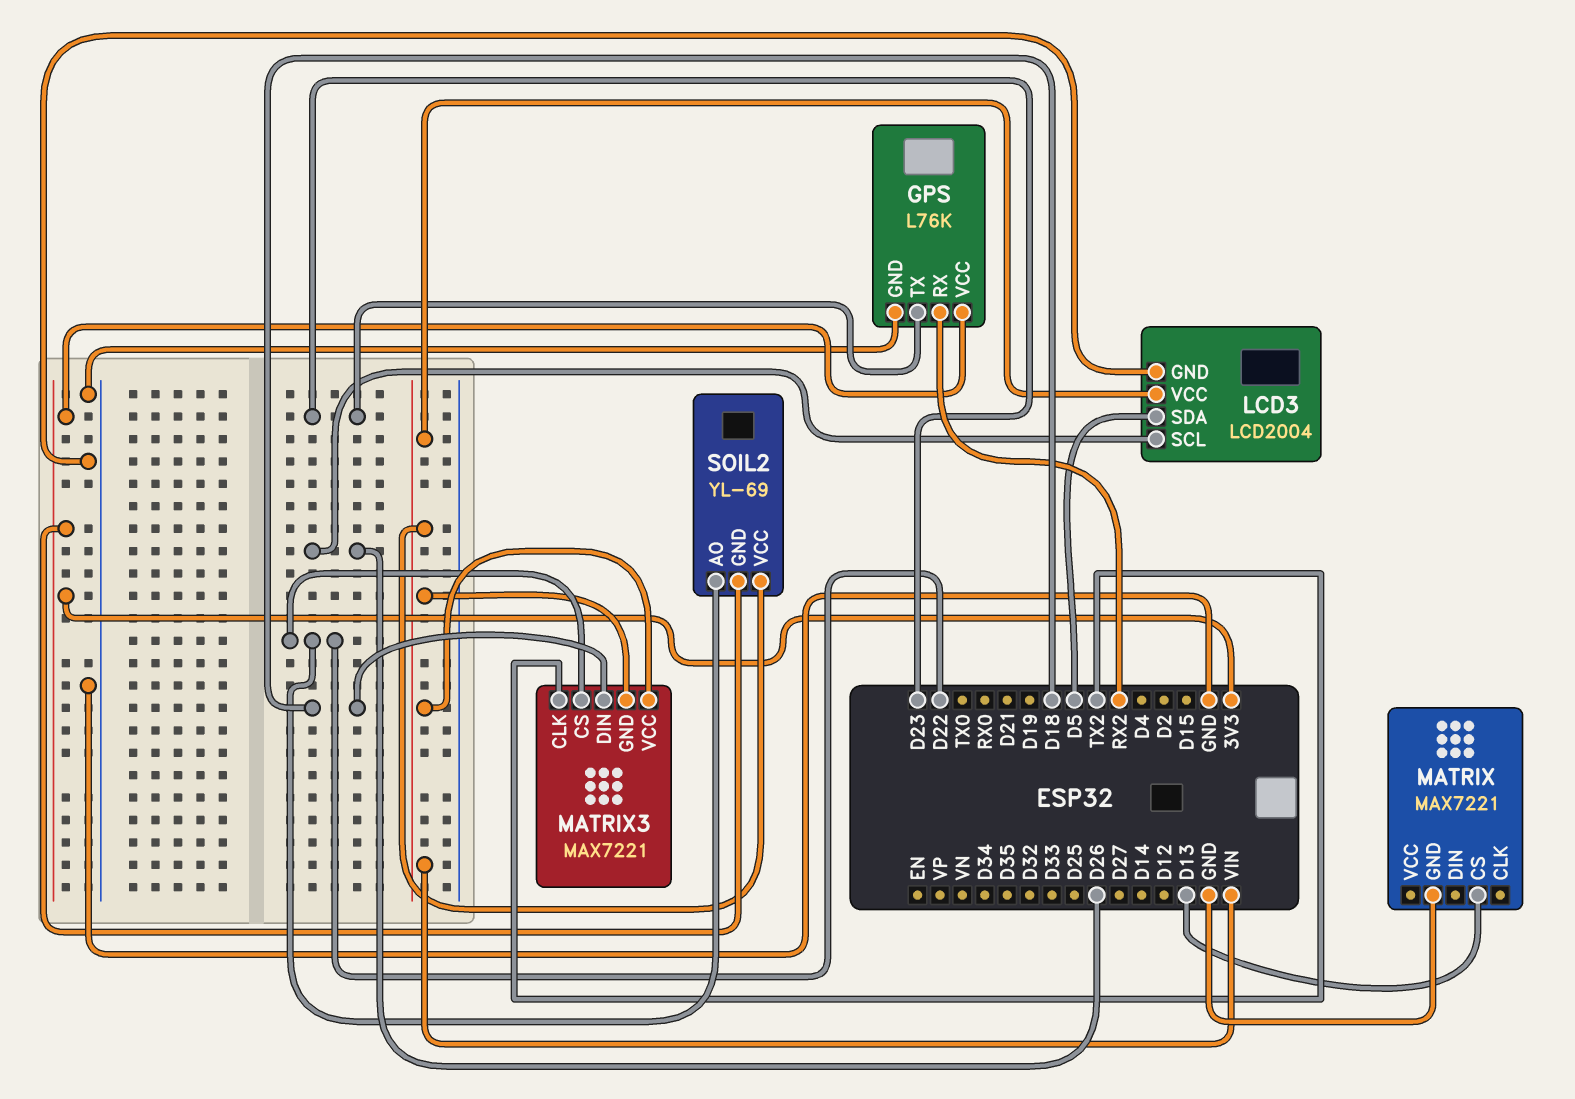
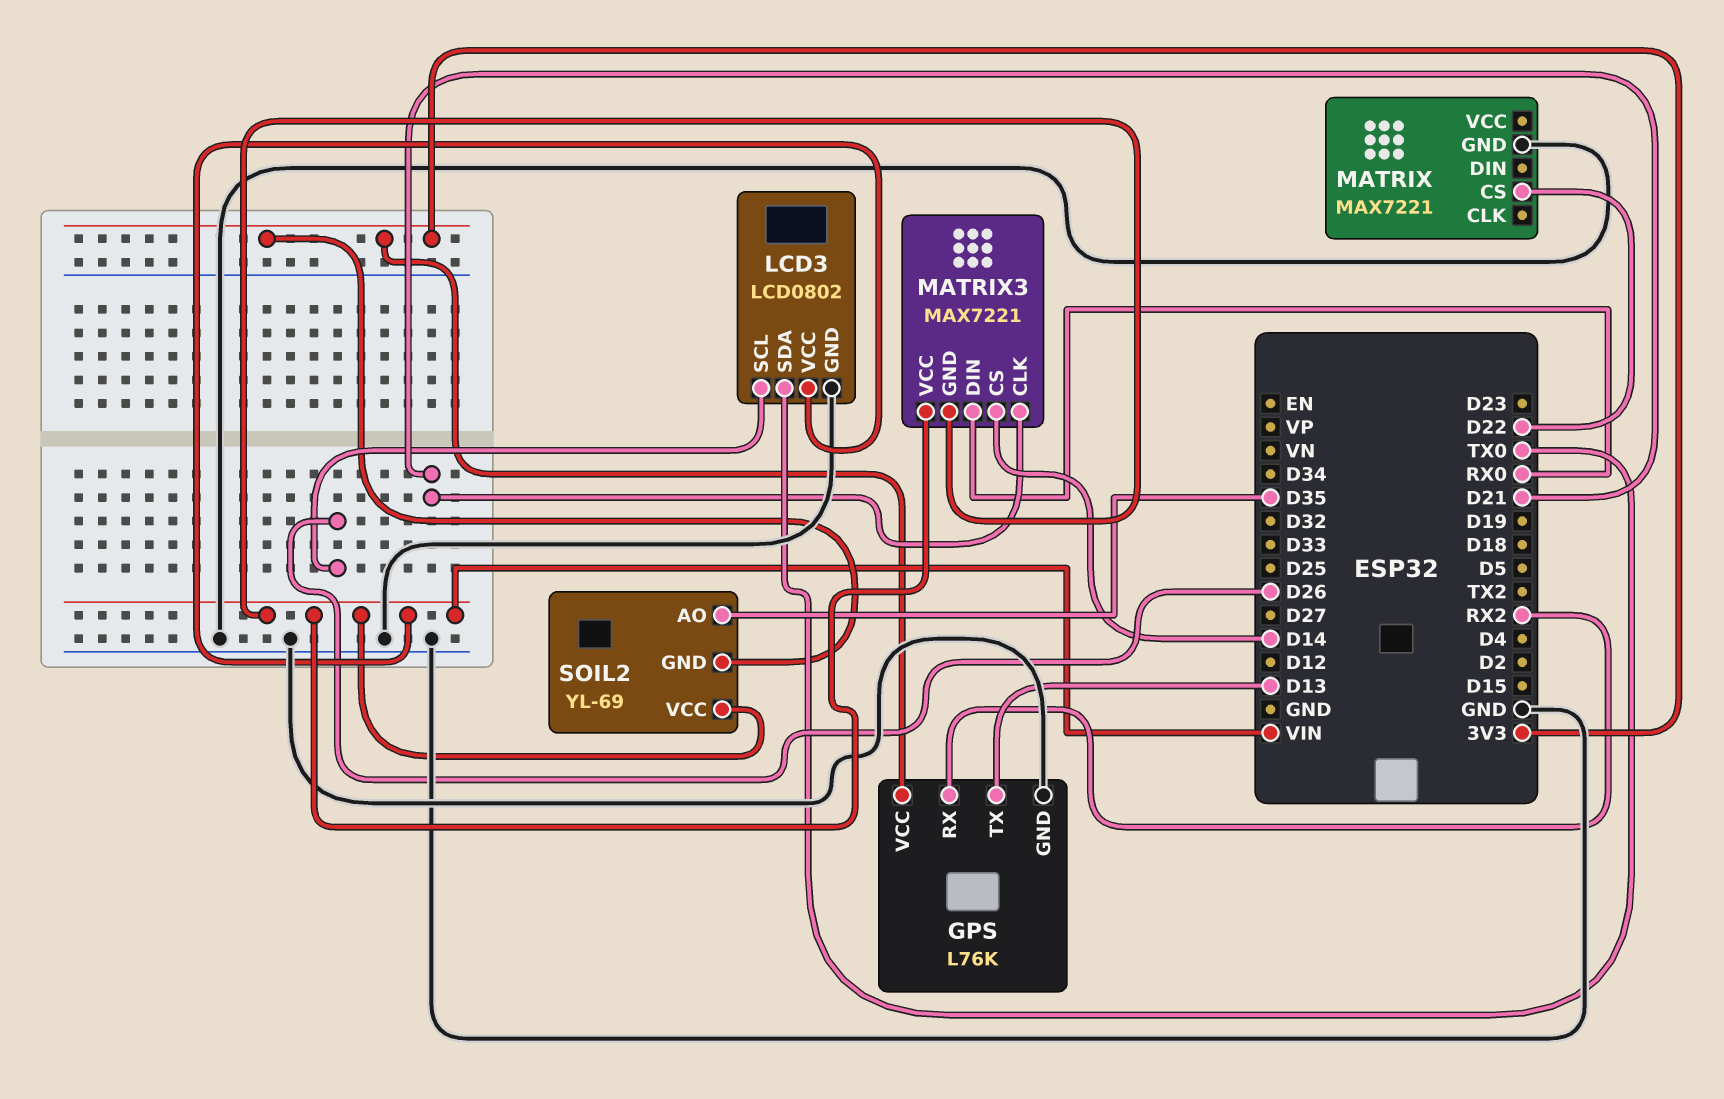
GPS pin TX: D23 -> D13
LCD3: LCD2004 -> LCD0802
LCD3 pin SDA: D5 -> TX0
MATRIX pin CS: D13 -> D22
MATRIX3 pin CLK: TX2 -> D21
MATRIX3 pin CS: D22 -> D14
MATRIX3 pin DIN: D18 -> RX0
SOIL2 pin AO: D22 -> D35

